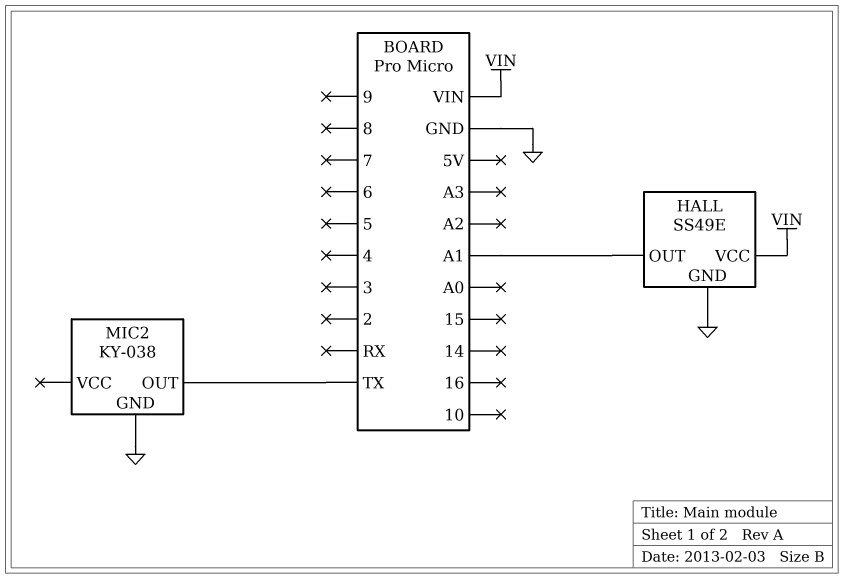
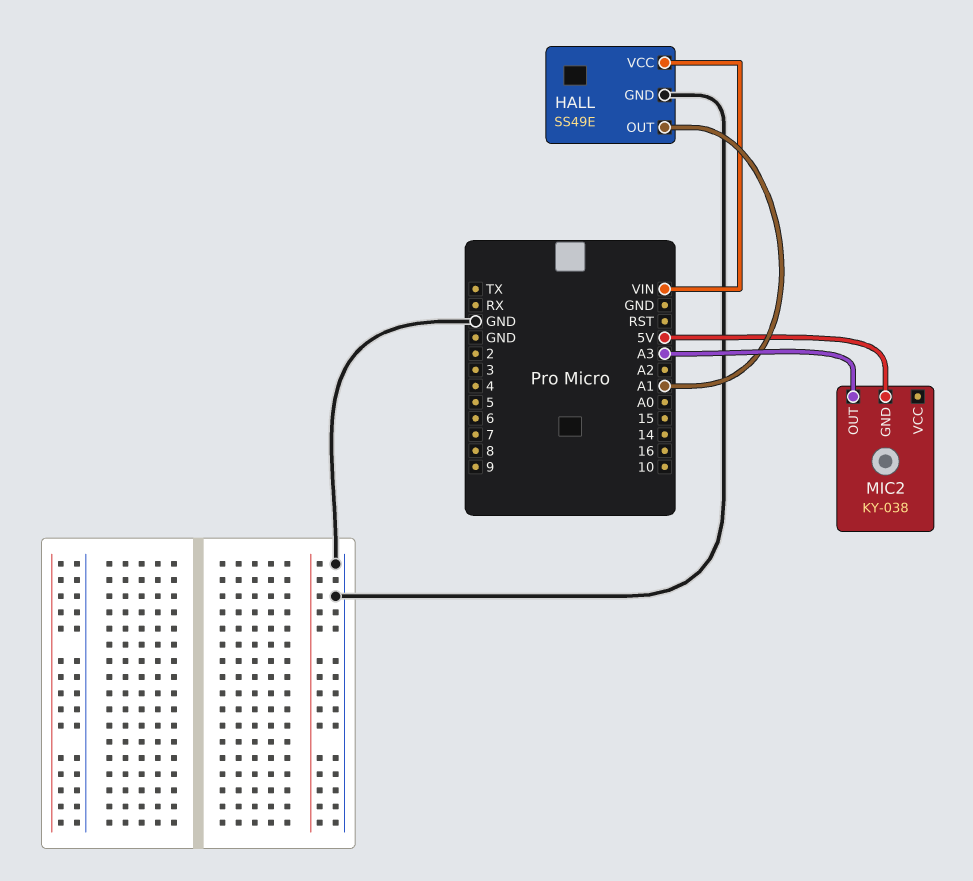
MIC2 pin GND: GND -> 5V
MIC2 pin OUT: TX -> A3

